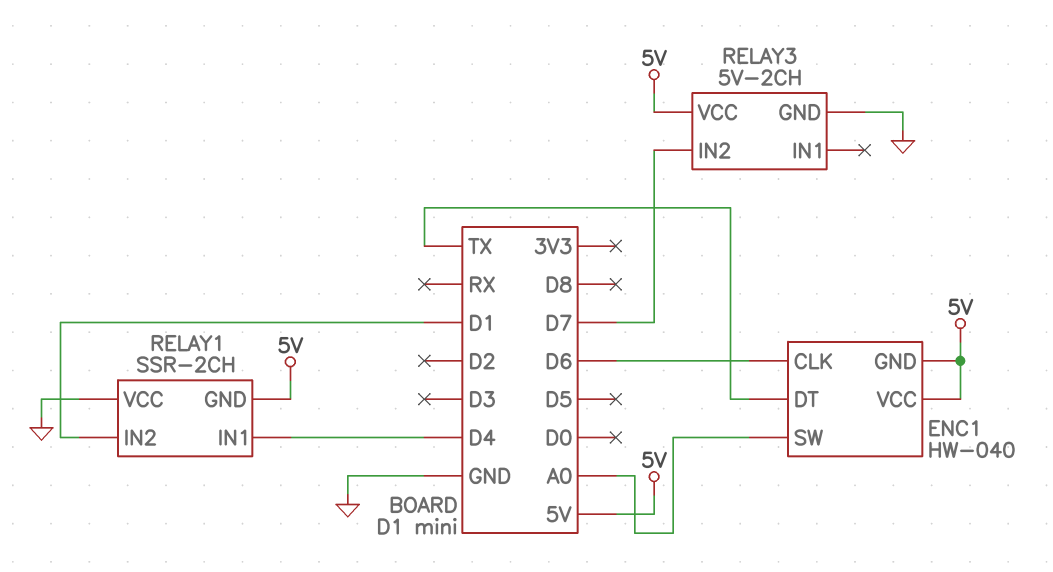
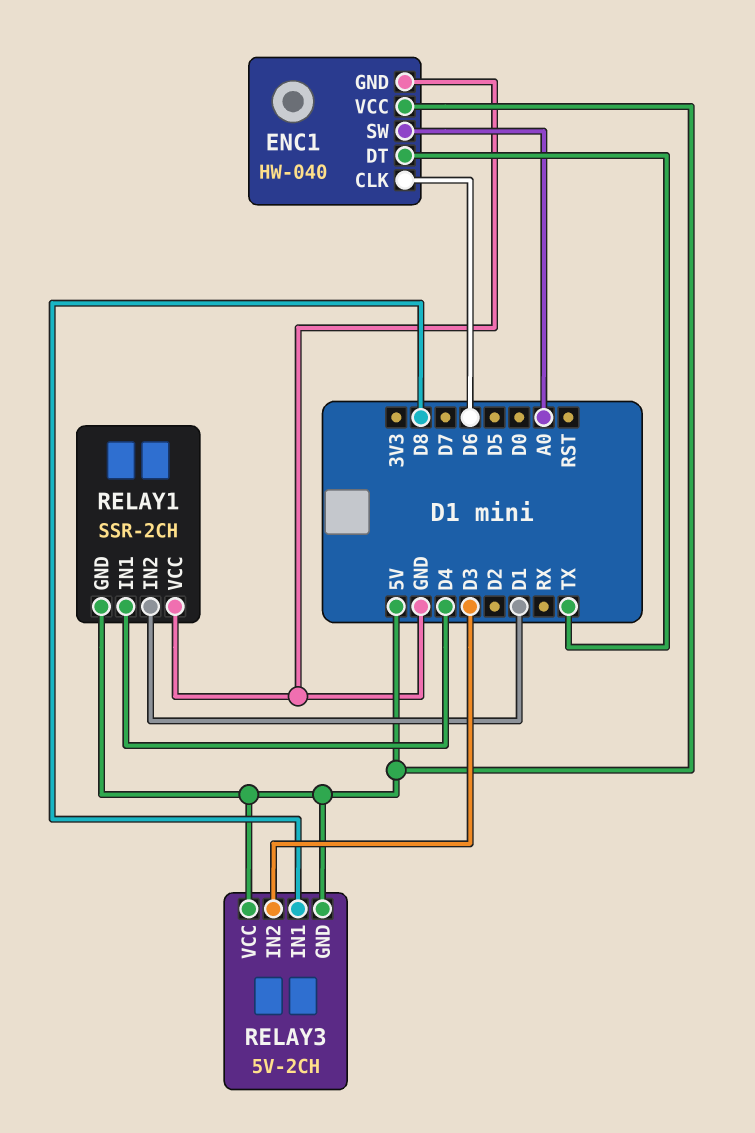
ENC1 pin GND: 5V -> GND
RELAY3 pin GND: GND -> 5V
RELAY3 pin IN1: none -> D8
RELAY3 pin IN2: D7 -> D3

